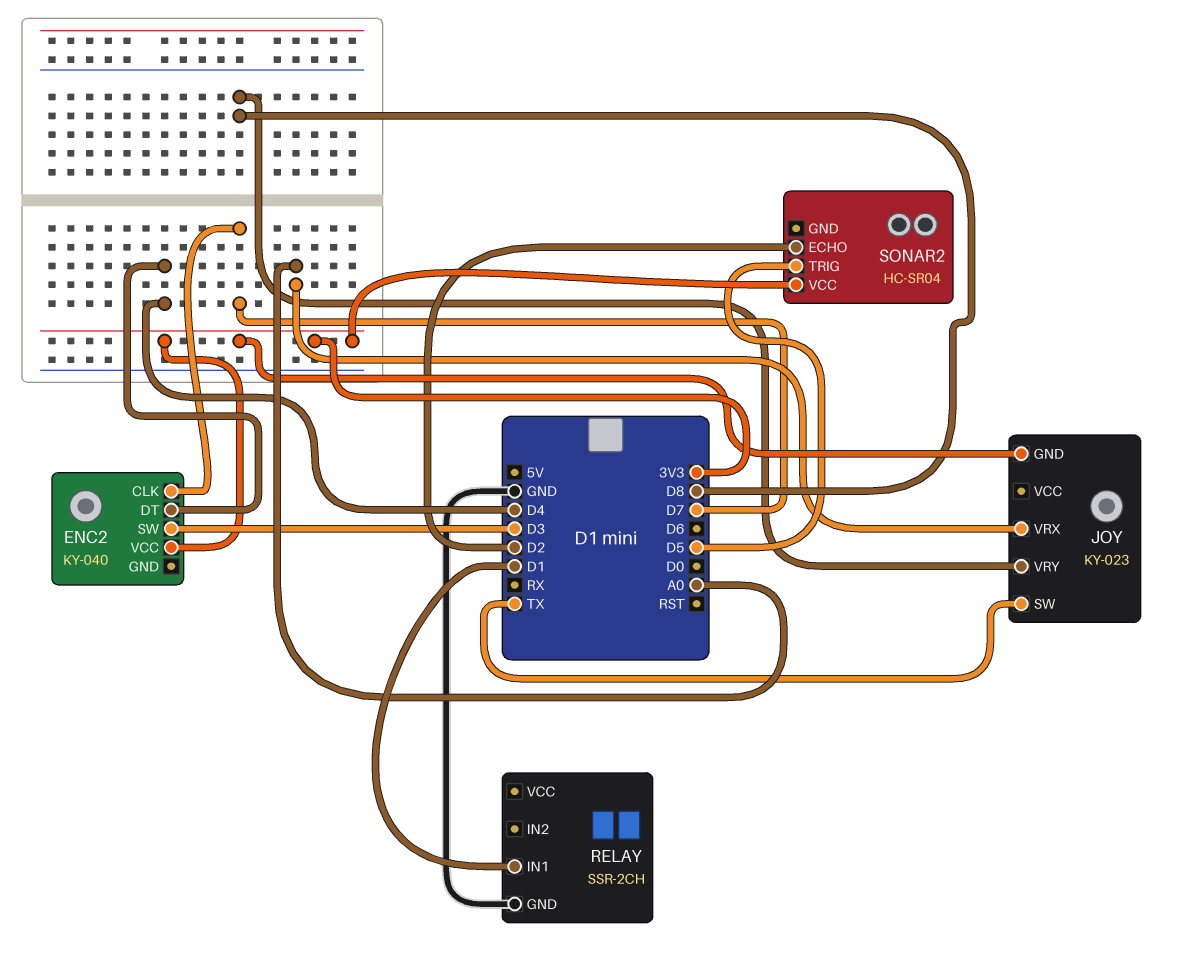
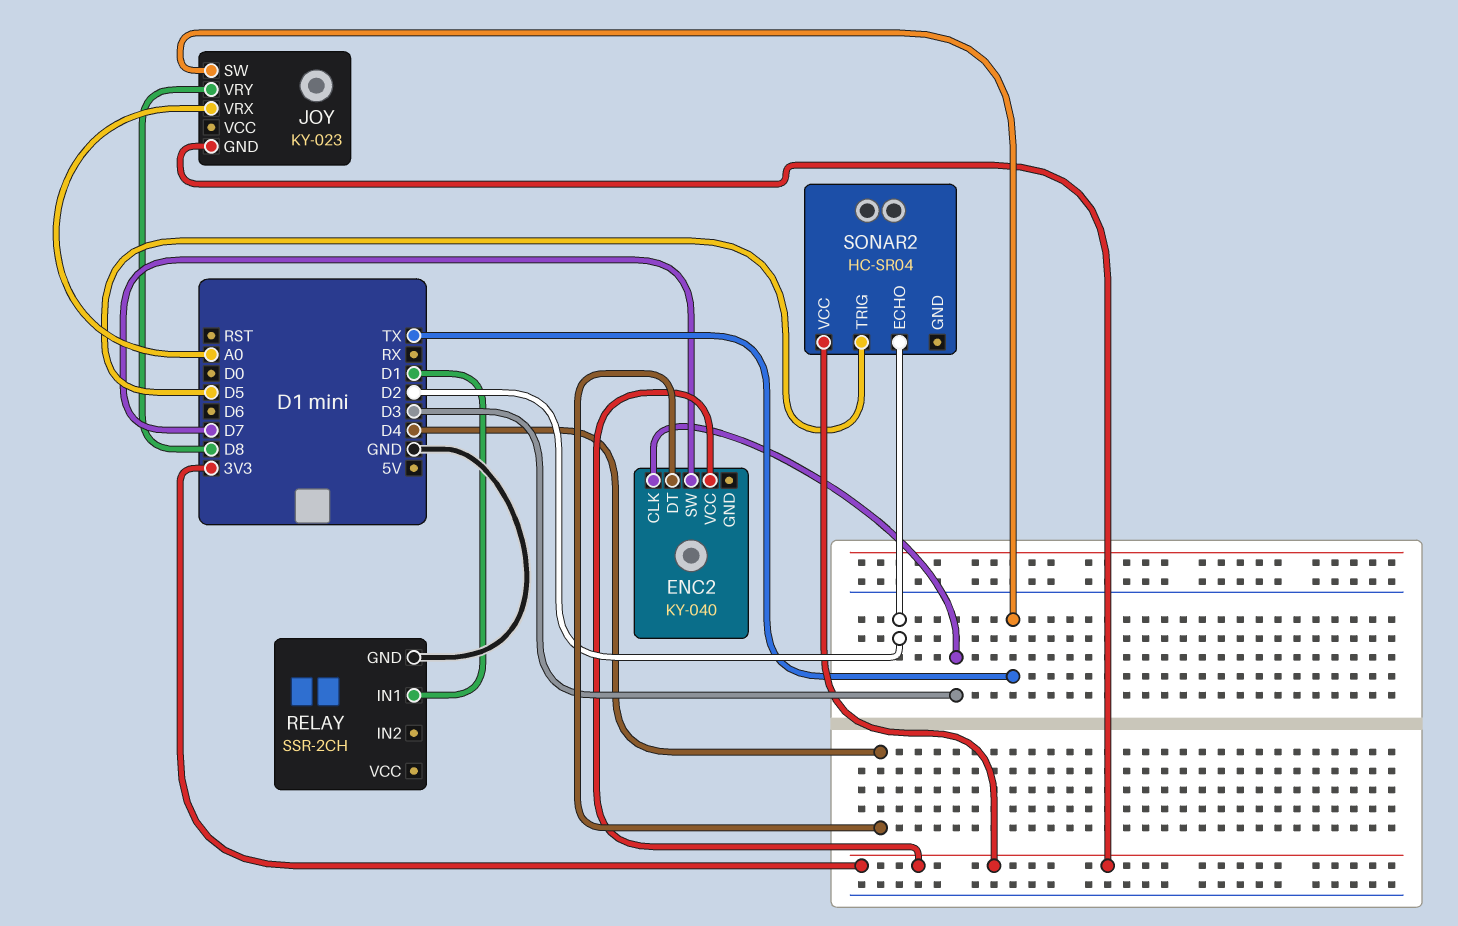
ENC2 pin CLK: D7 -> D3
ENC2 pin SW: D3 -> D7

